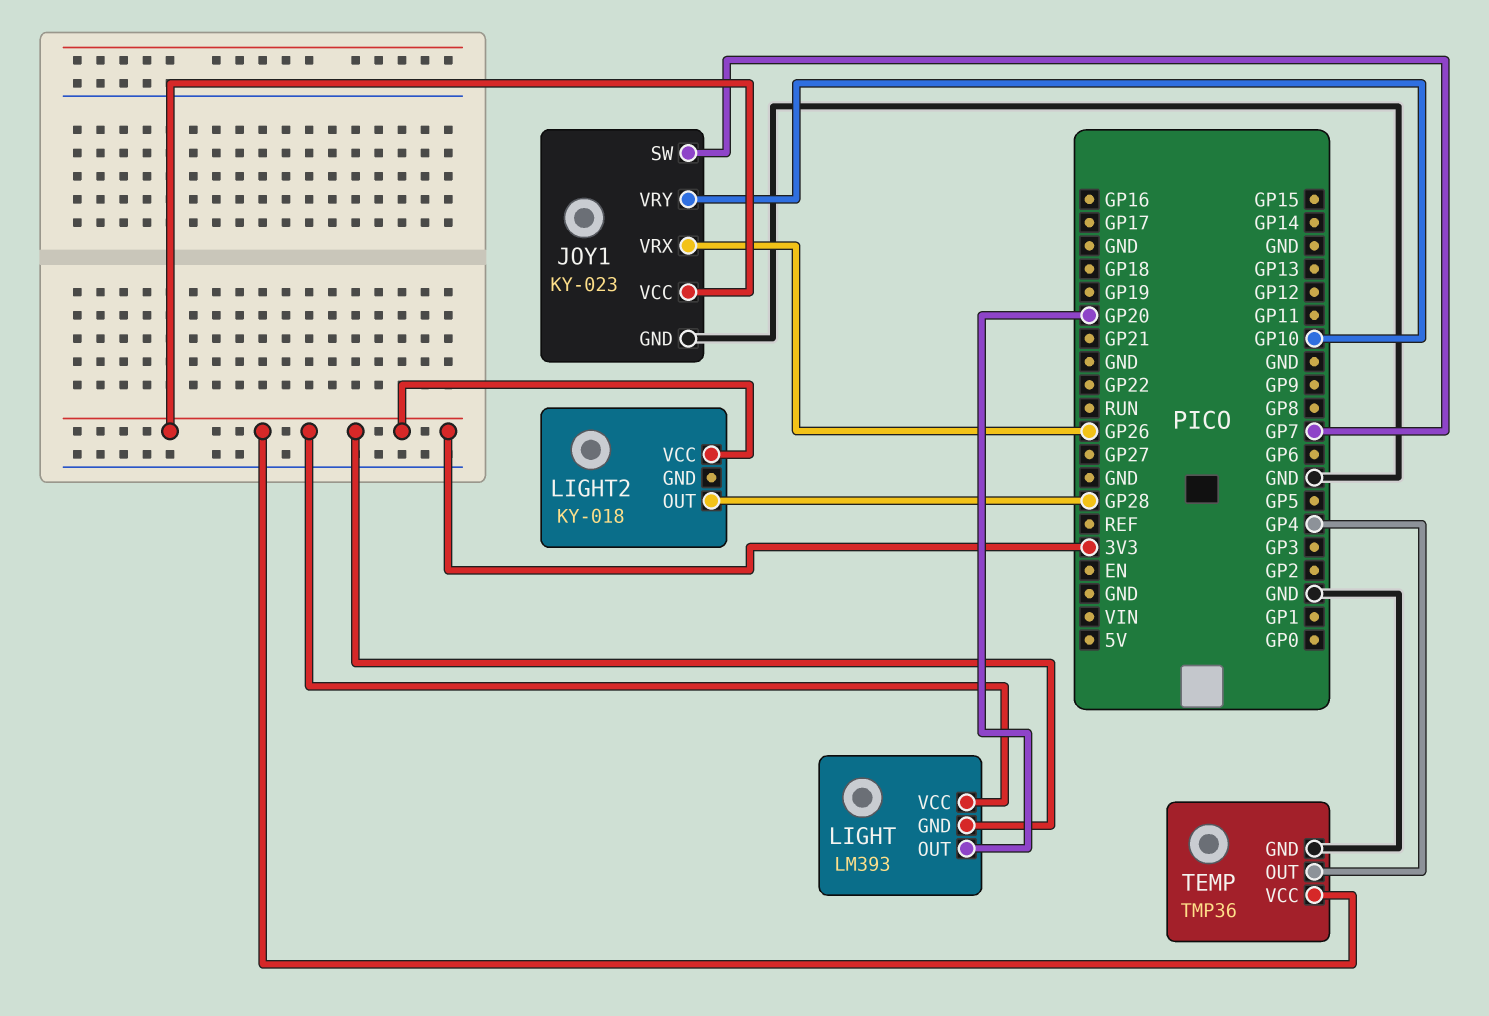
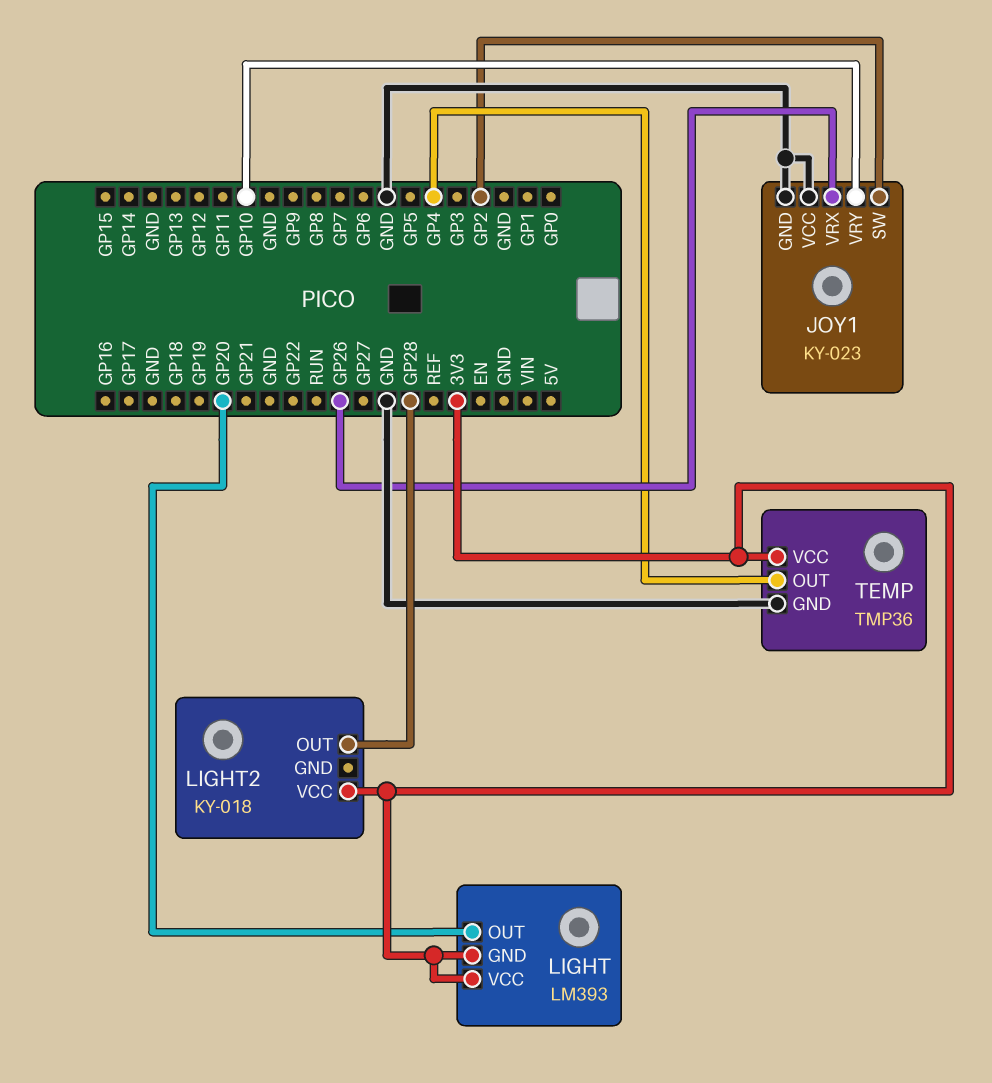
JOY1 pin SW: GP7 -> GP2
JOY1 pin VCC: 3V3 -> GND

